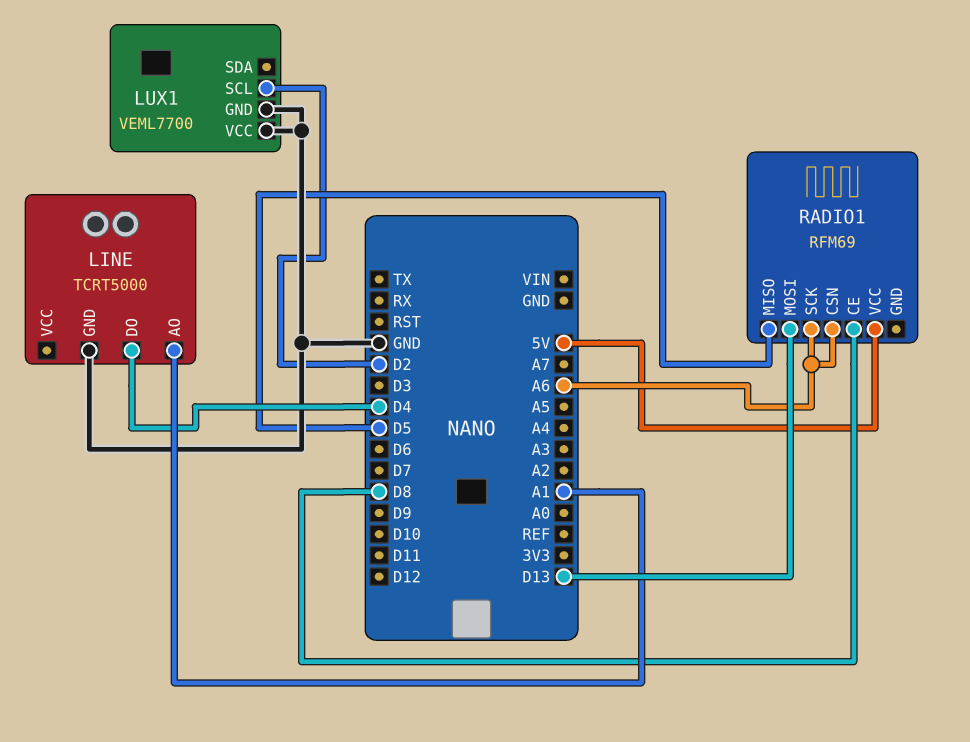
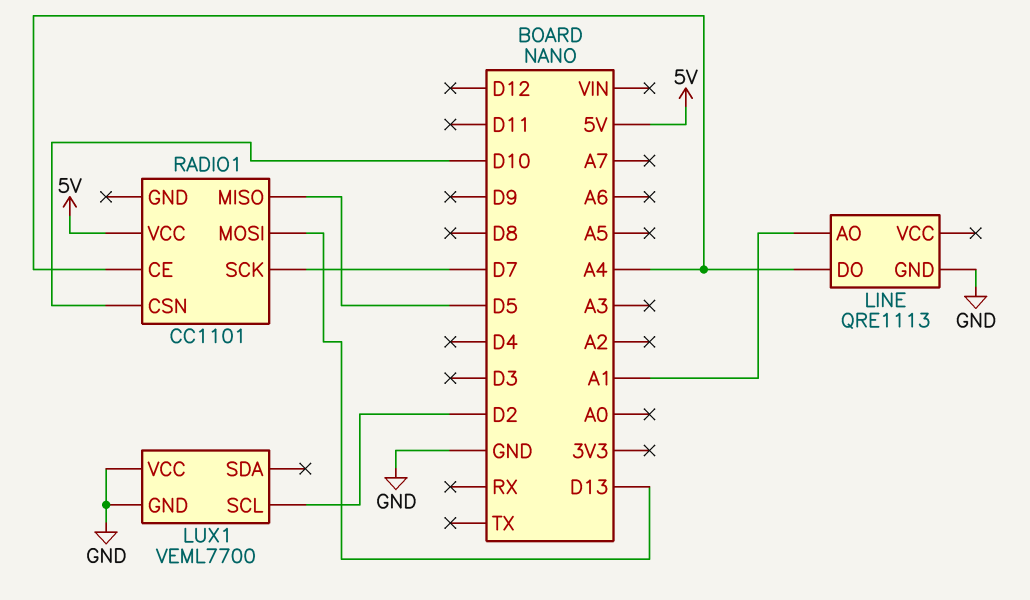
LINE: TCRT5000 -> QRE1113
LINE pin DO: D4 -> A4
RADIO1: RFM69 -> CC1101
RADIO1 pin CE: D8 -> A4
RADIO1 pin CSN: A6 -> D10
RADIO1 pin SCK: A6 -> D7

